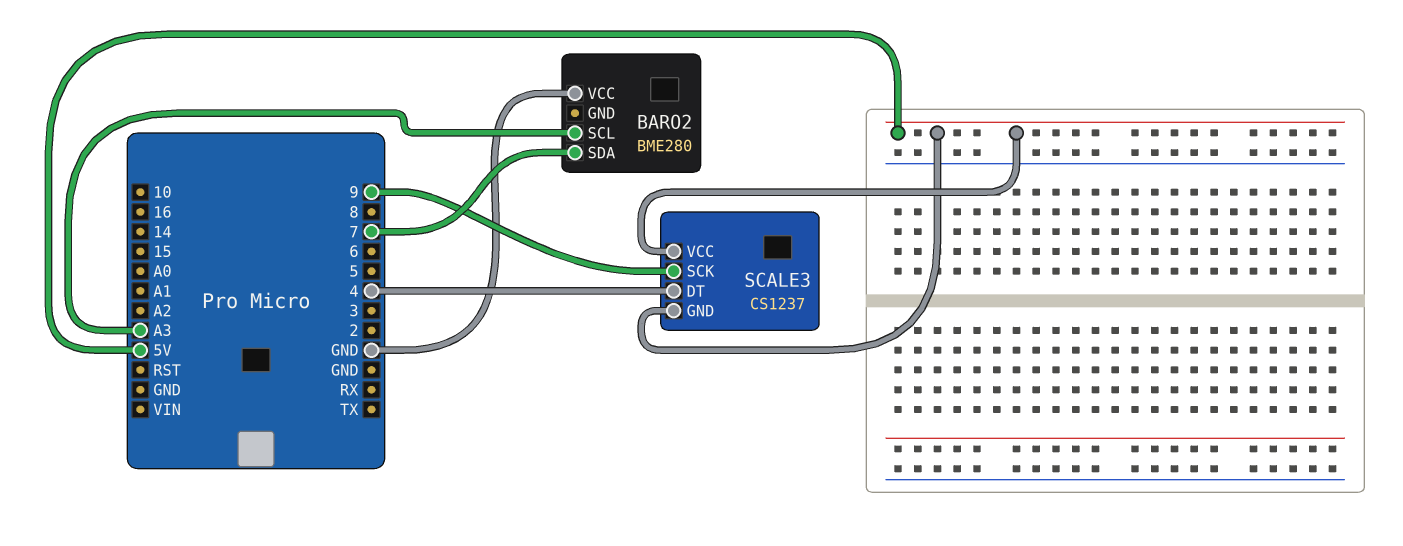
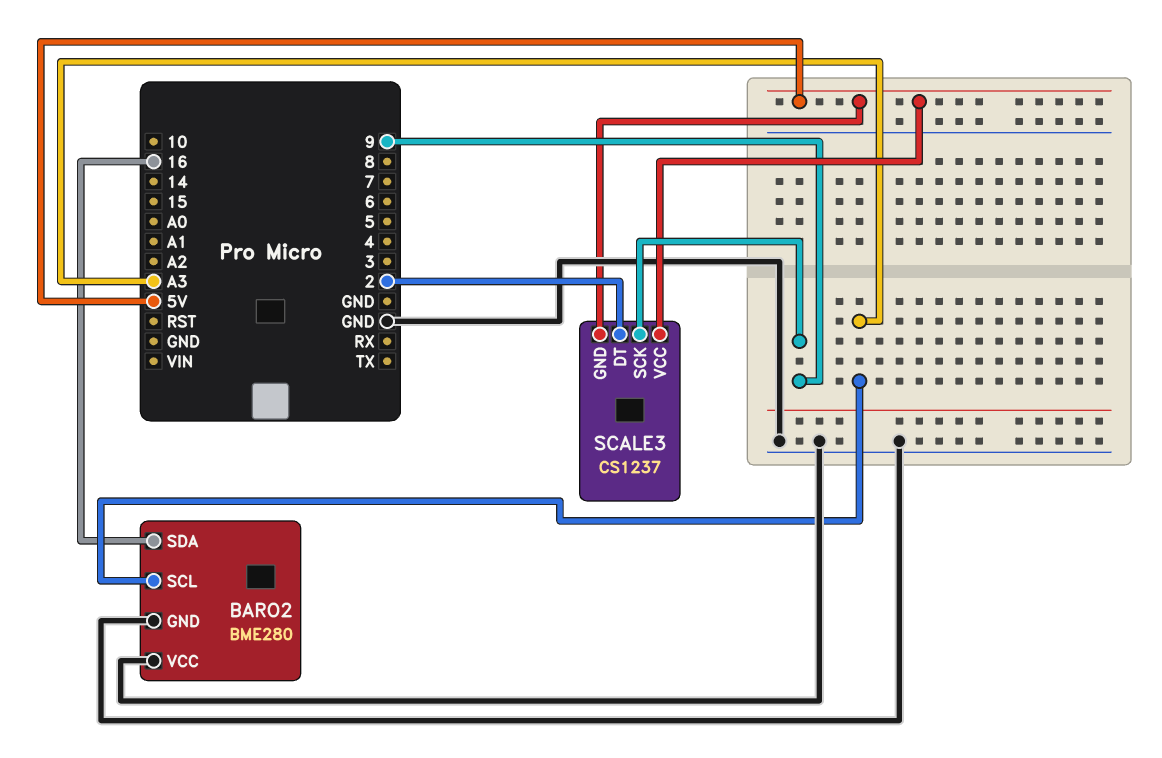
BARO2 pin GND: none -> GND
BARO2 pin SDA: 7 -> 16
SCALE3 pin DT: 4 -> 2

